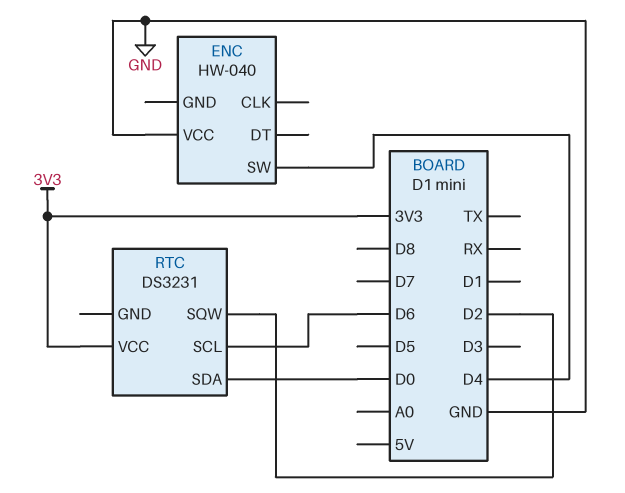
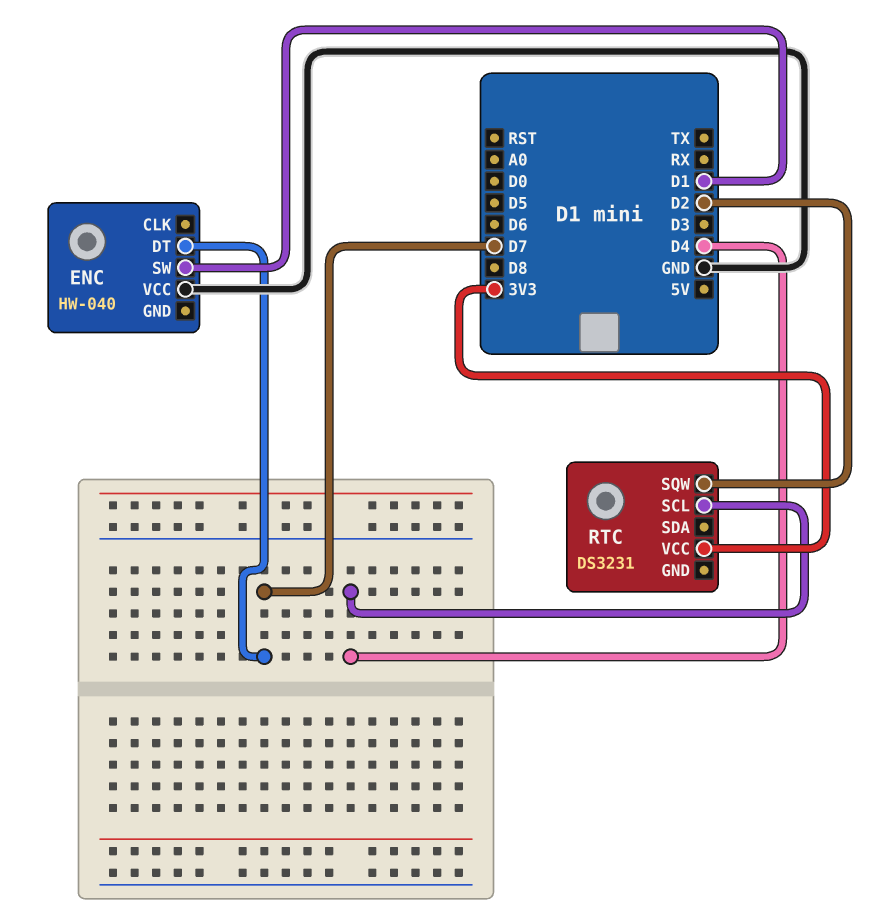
ENC pin DT: none -> D7
ENC pin SW: D4 -> D1
RTC pin SCL: D6 -> D4
RTC pin SDA: D0 -> none

